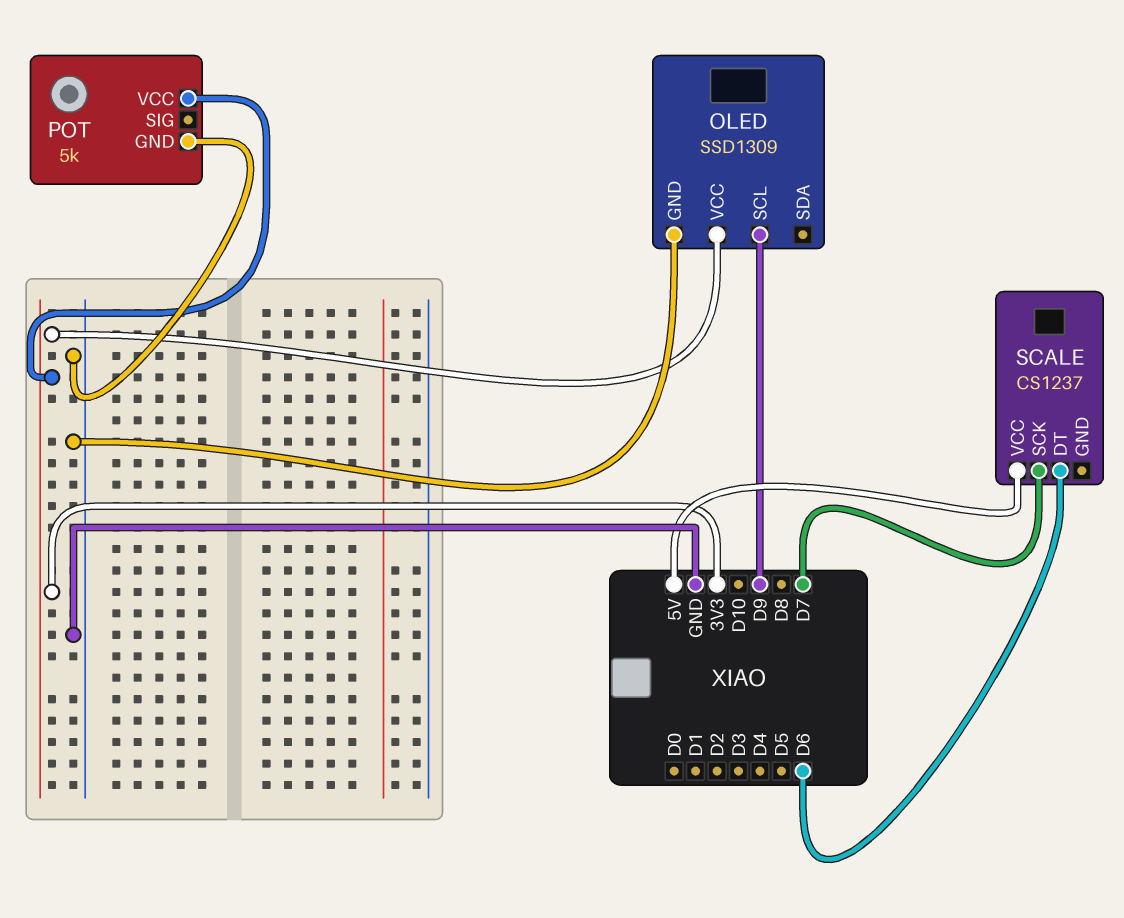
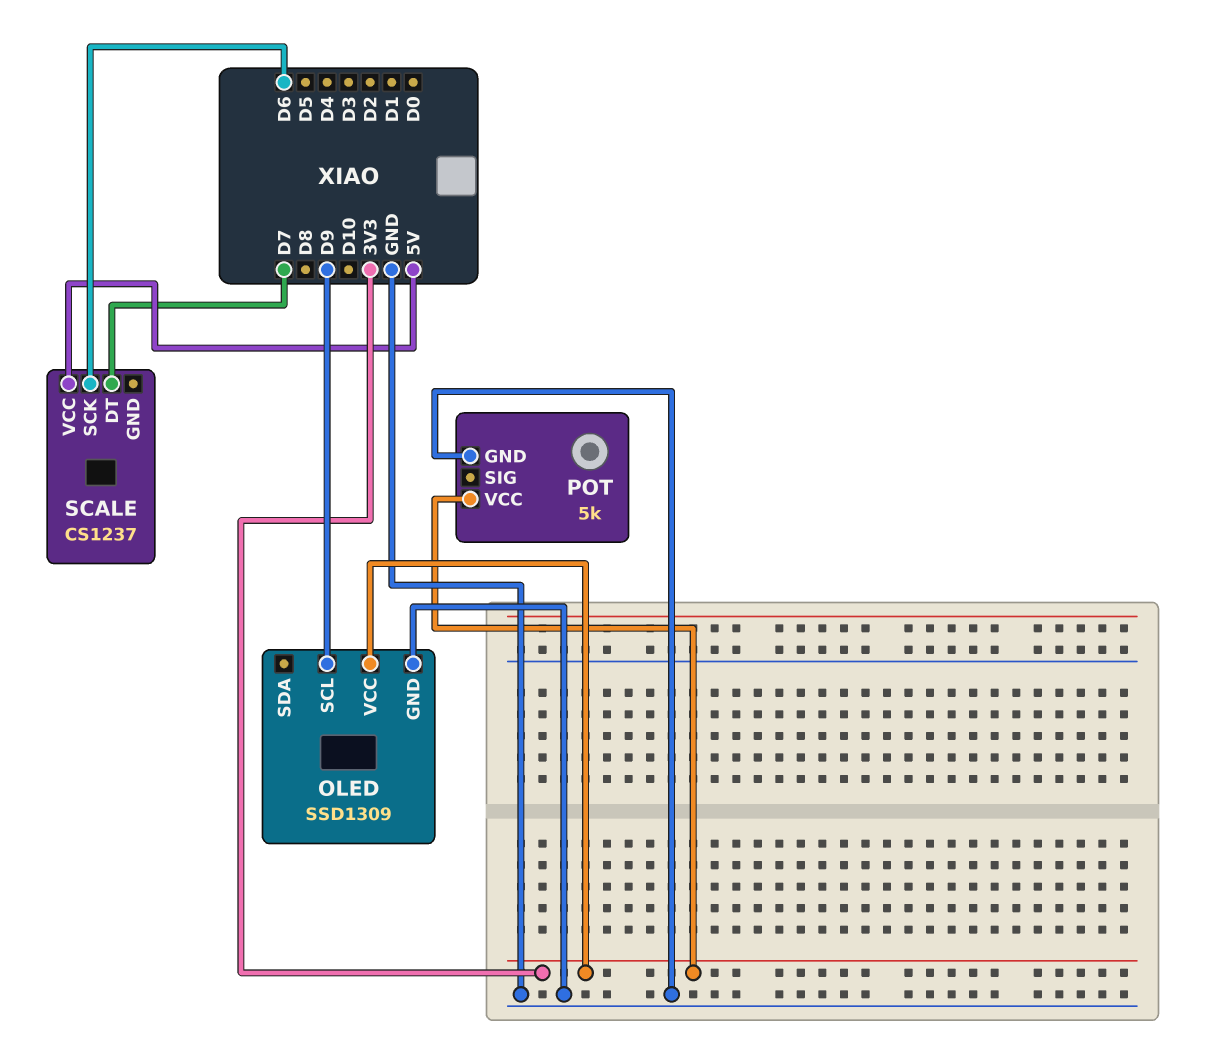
SCALE pin DT: D6 -> D7
SCALE pin SCK: D7 -> D6

